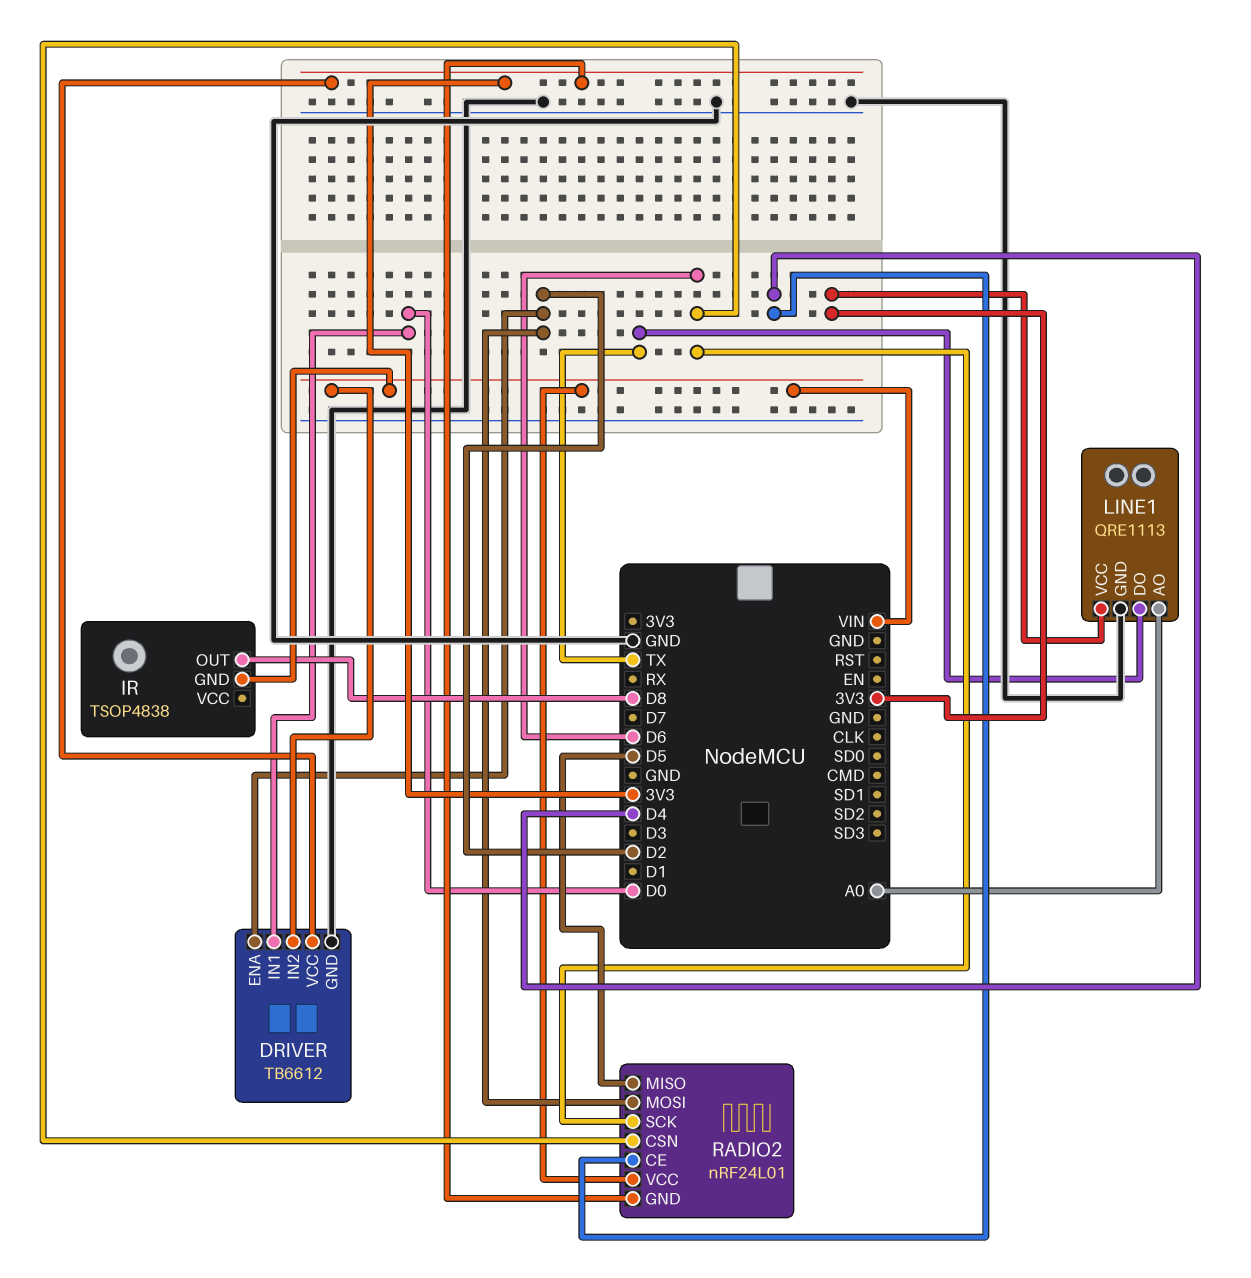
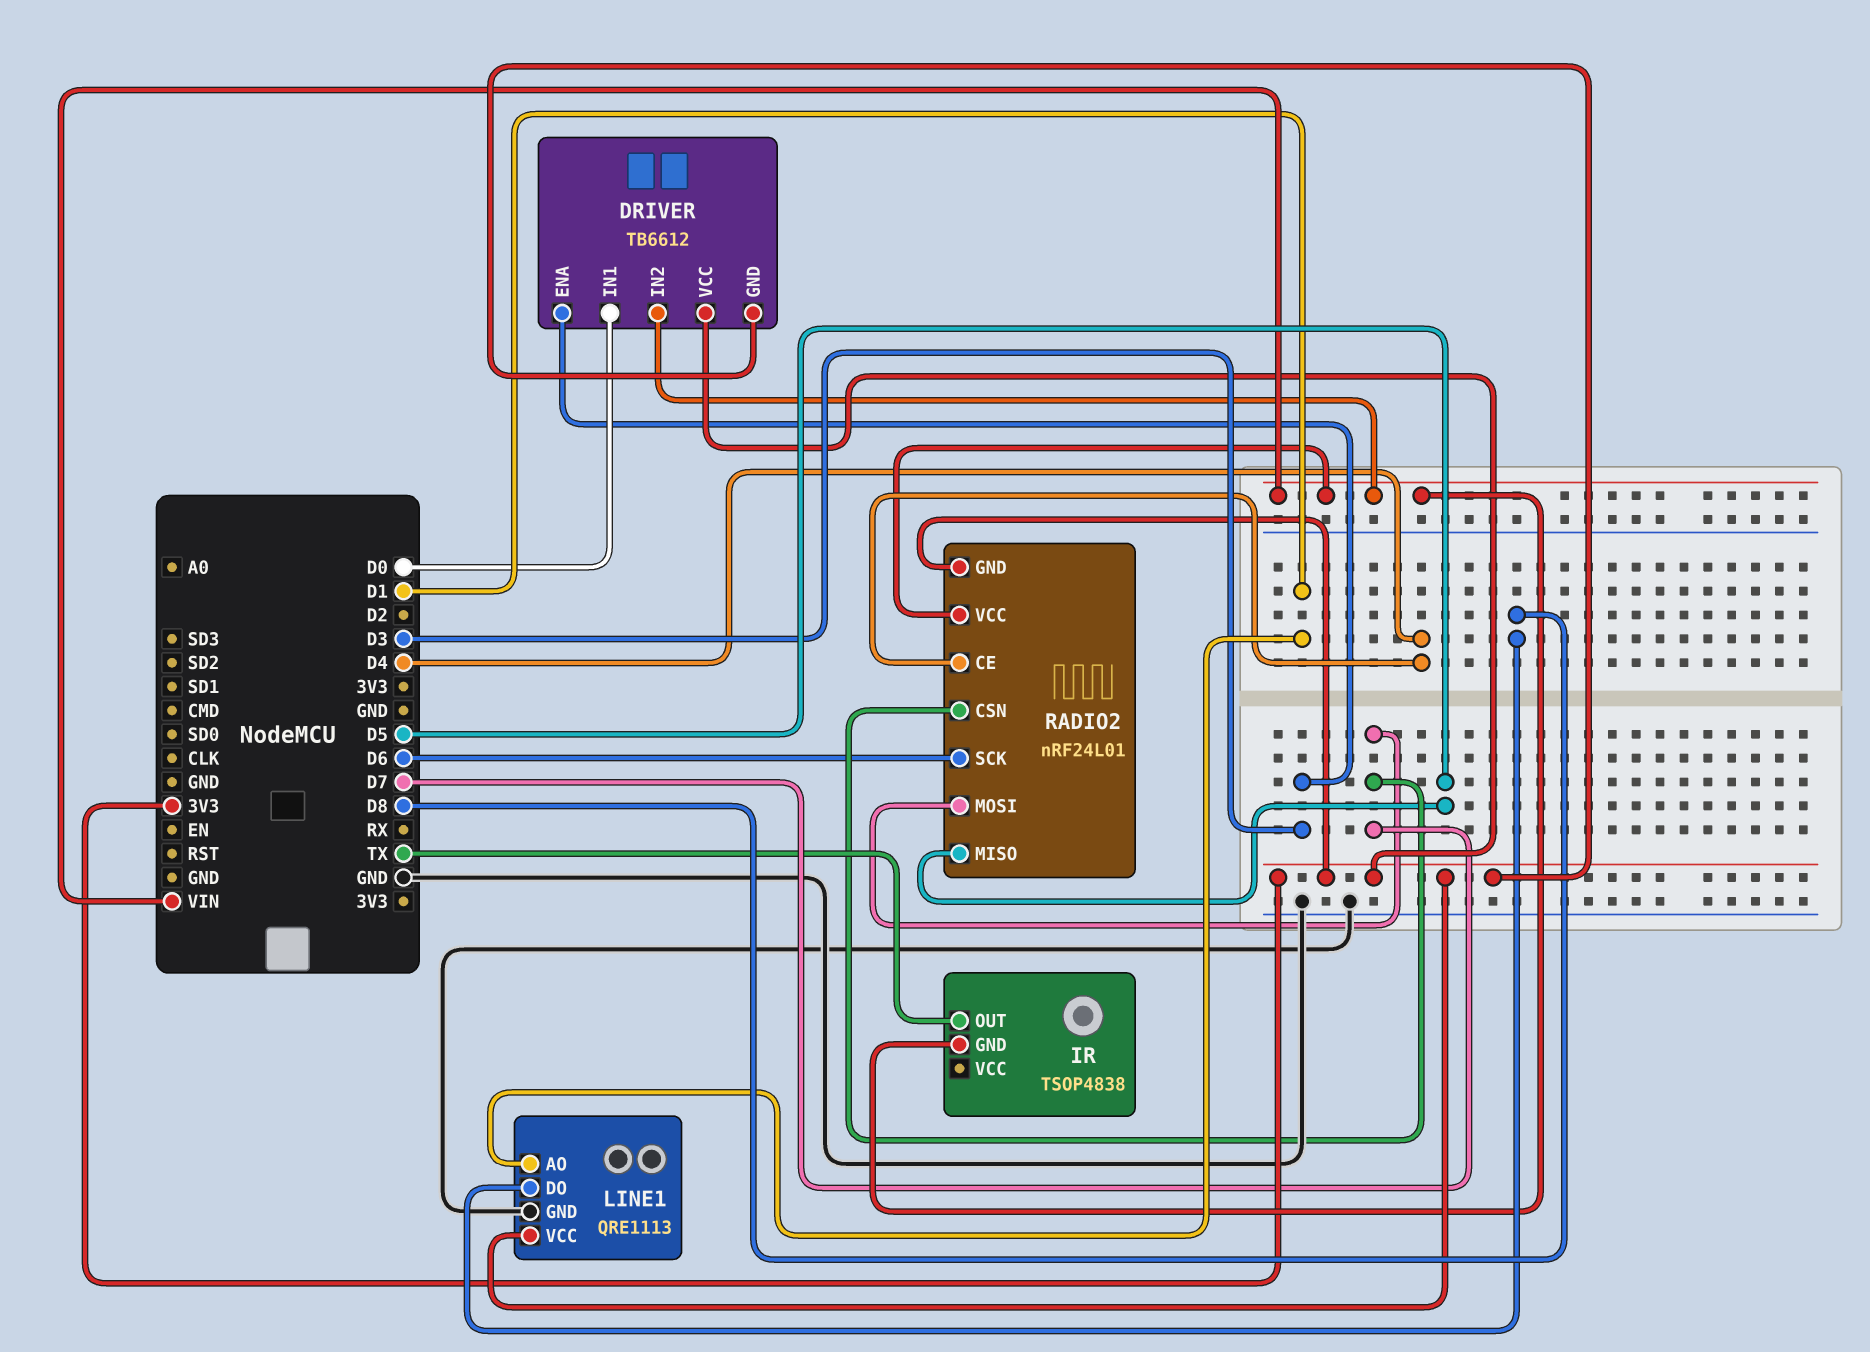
DRIVER pin ENA: D2 -> D3
DRIVER pin GND: GND -> 3V3
IR pin OUT: D8 -> TX
LINE1 pin AO: A0 -> D1
LINE1 pin DO: TX -> D8
RADIO2 pin CSN: D6 -> D7
RADIO2 pin MOSI: D2 -> D7

